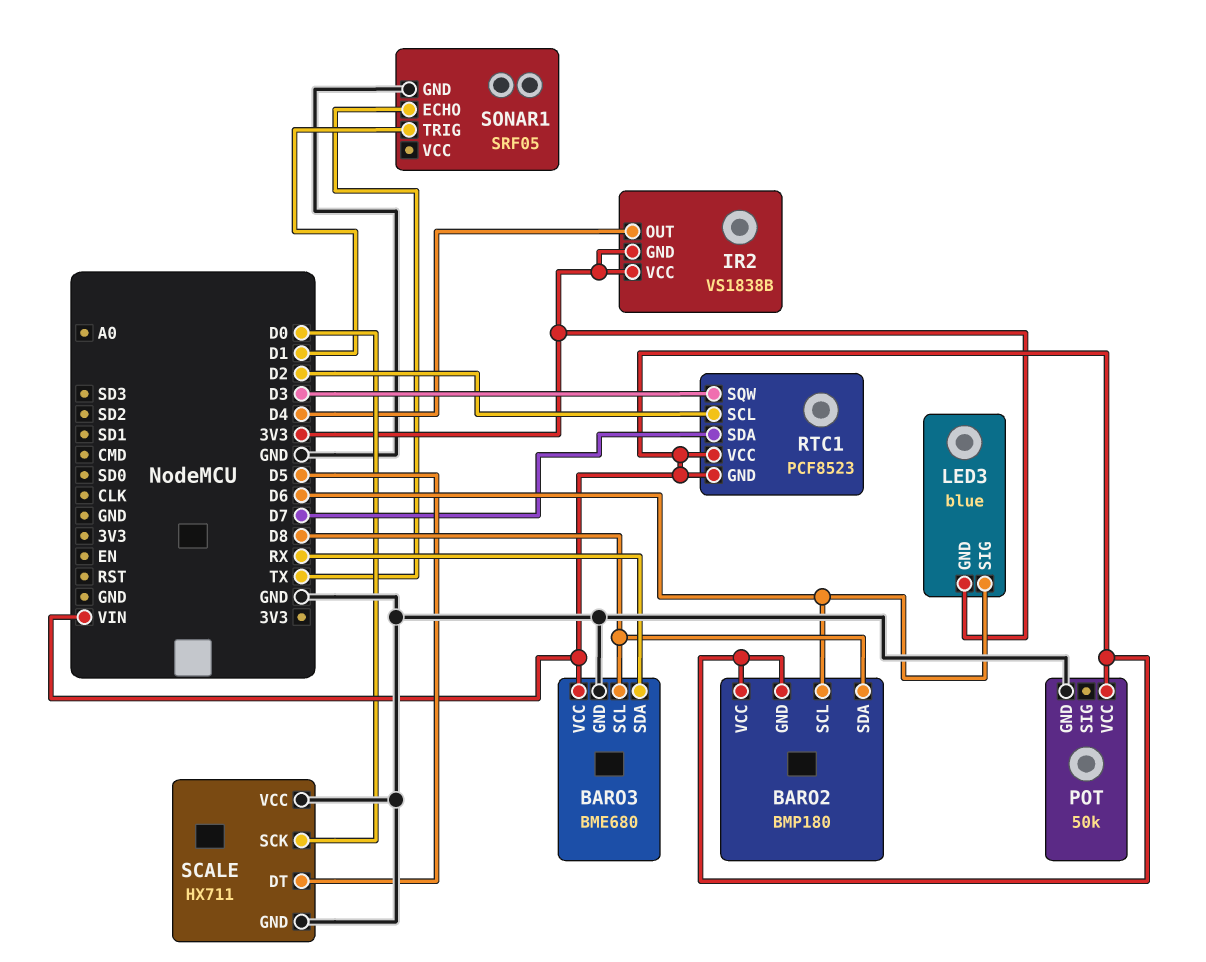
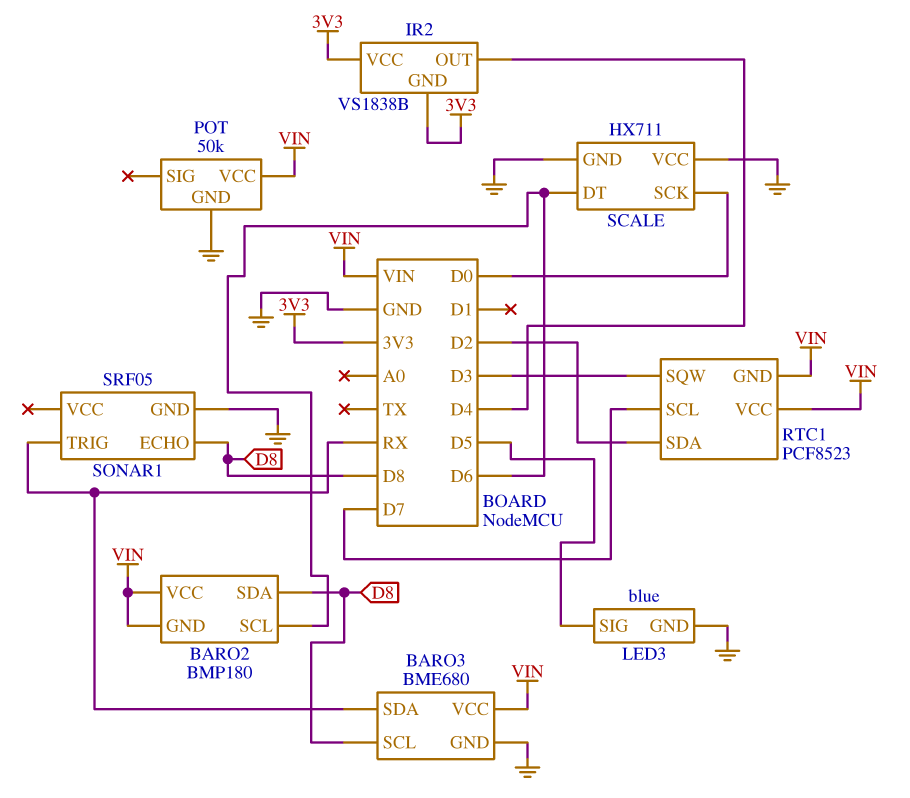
LED3 pin GND: 3V3 -> GND
LED3 pin SIG: D6 -> D5
RTC1 pin SCL: D2 -> D7
RTC1 pin SDA: D7 -> D2
SCALE pin DT: D5 -> D6
SONAR1 pin ECHO: TX -> D8
SONAR1 pin TRIG: D1 -> RX

